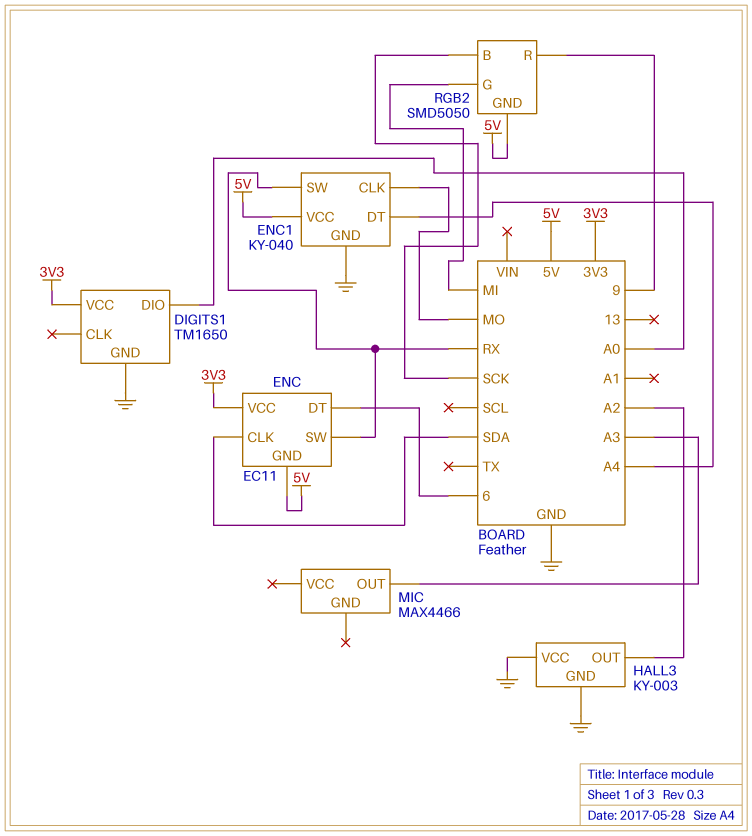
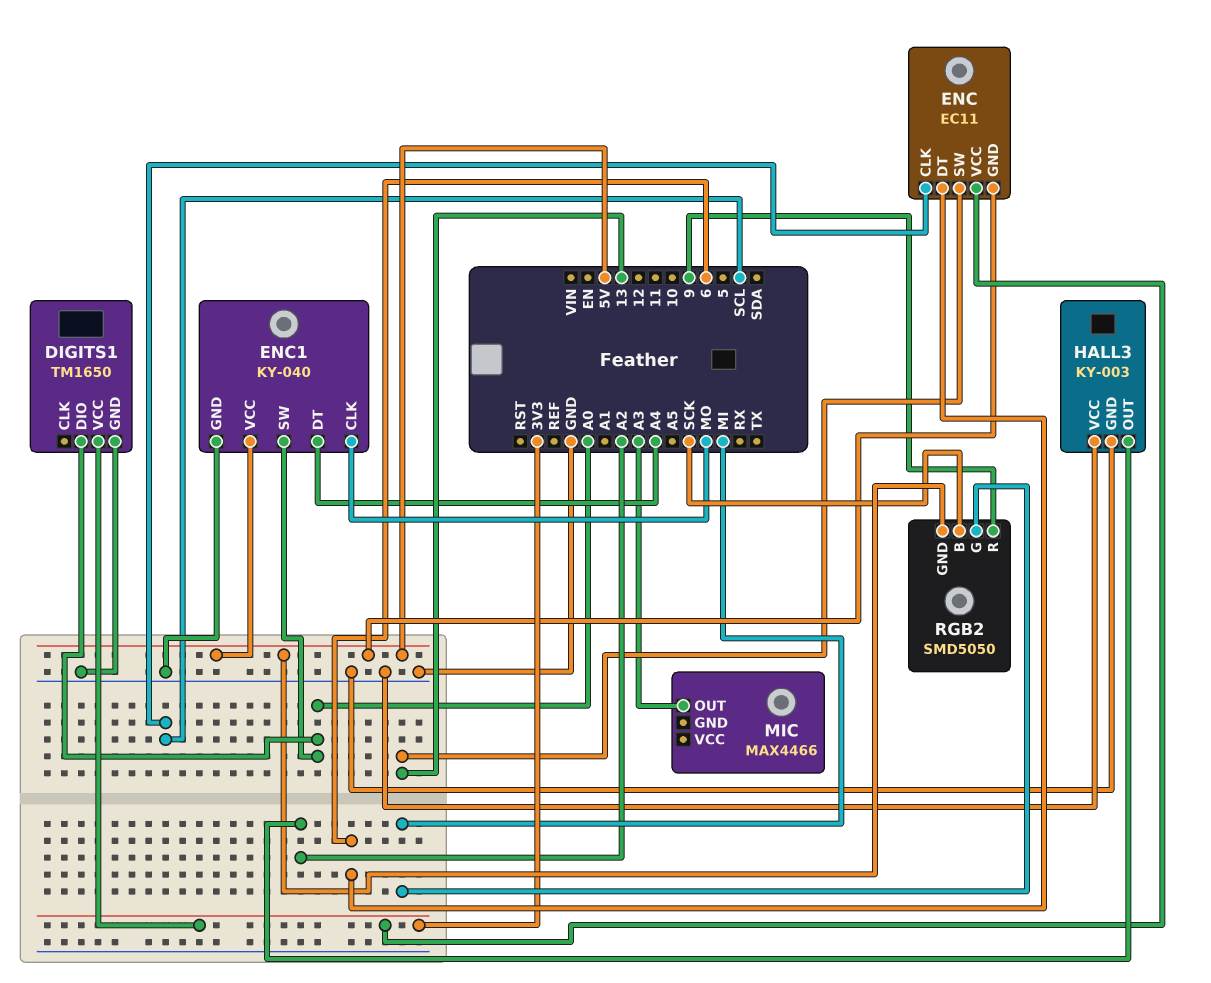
ENC pin CLK: SDA -> SCL
ENC pin SW: RX -> 13
ENC1 pin SW: RX -> A0

